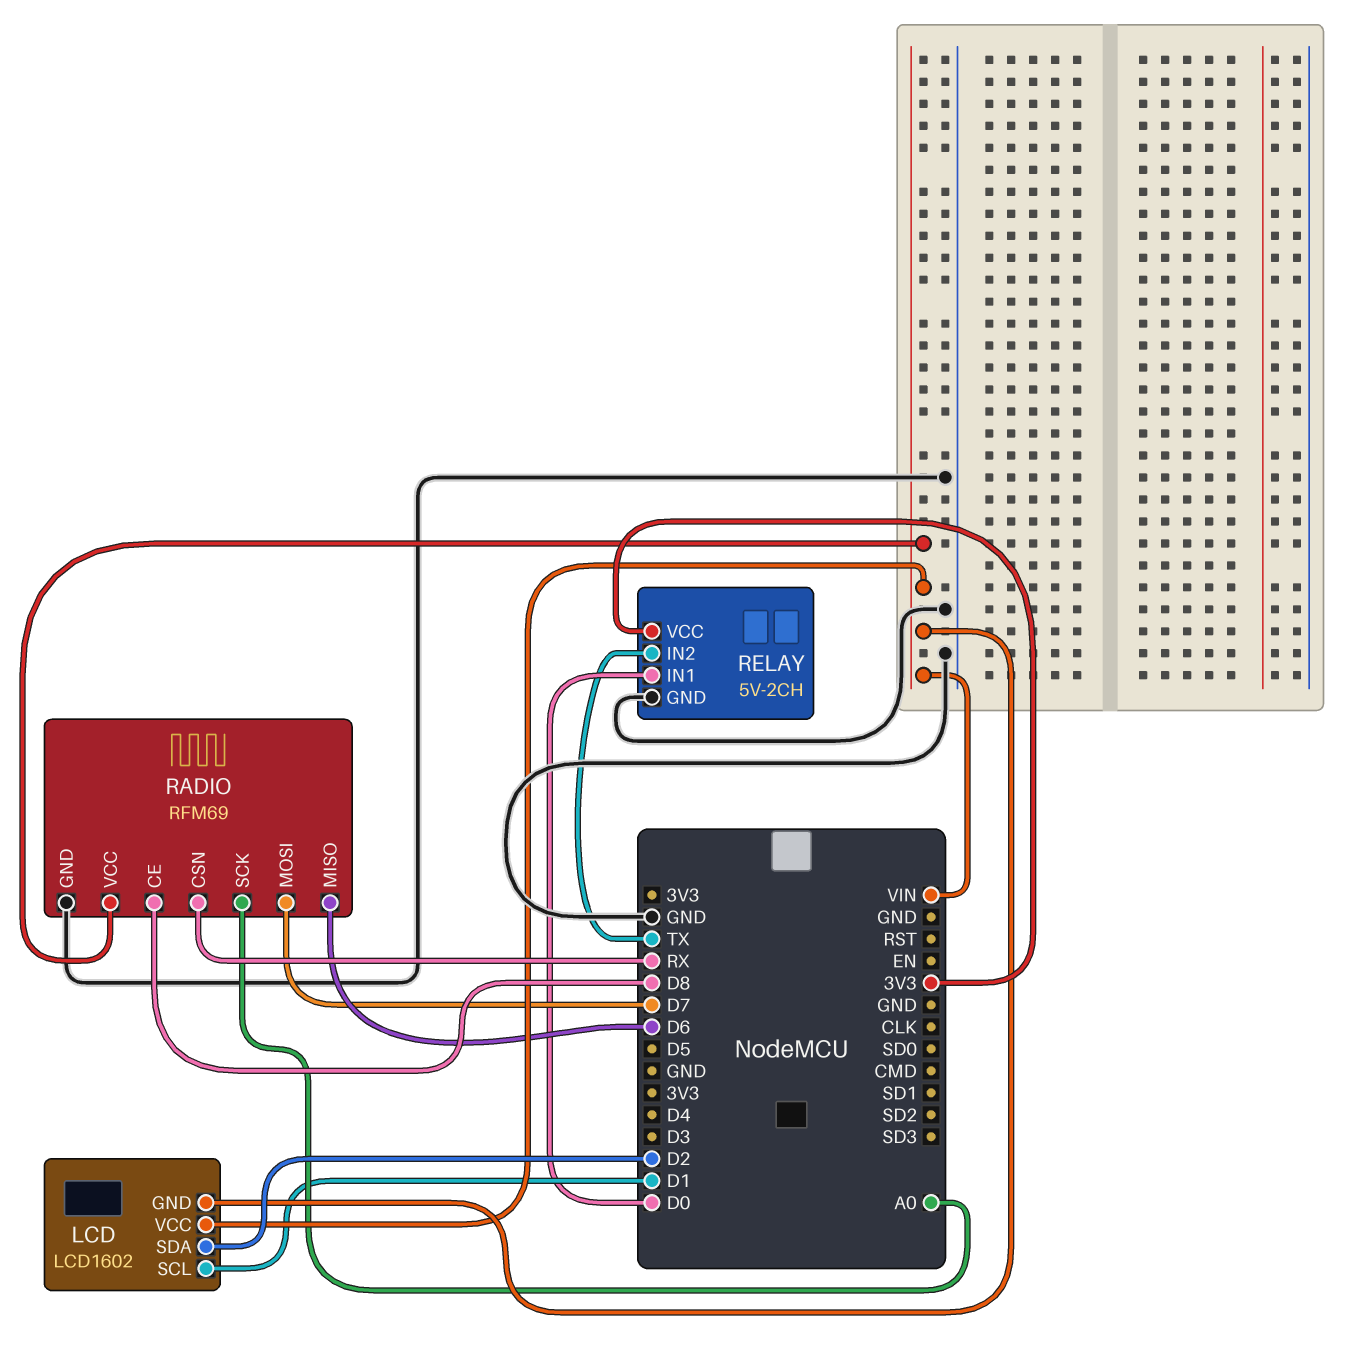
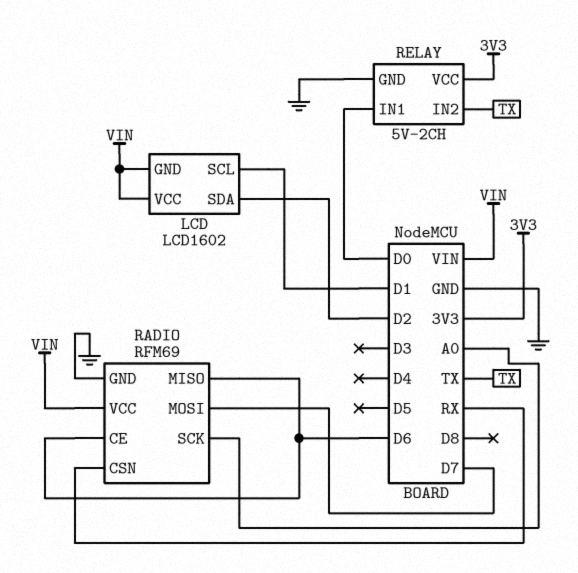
RADIO pin CE: D8 -> D6

